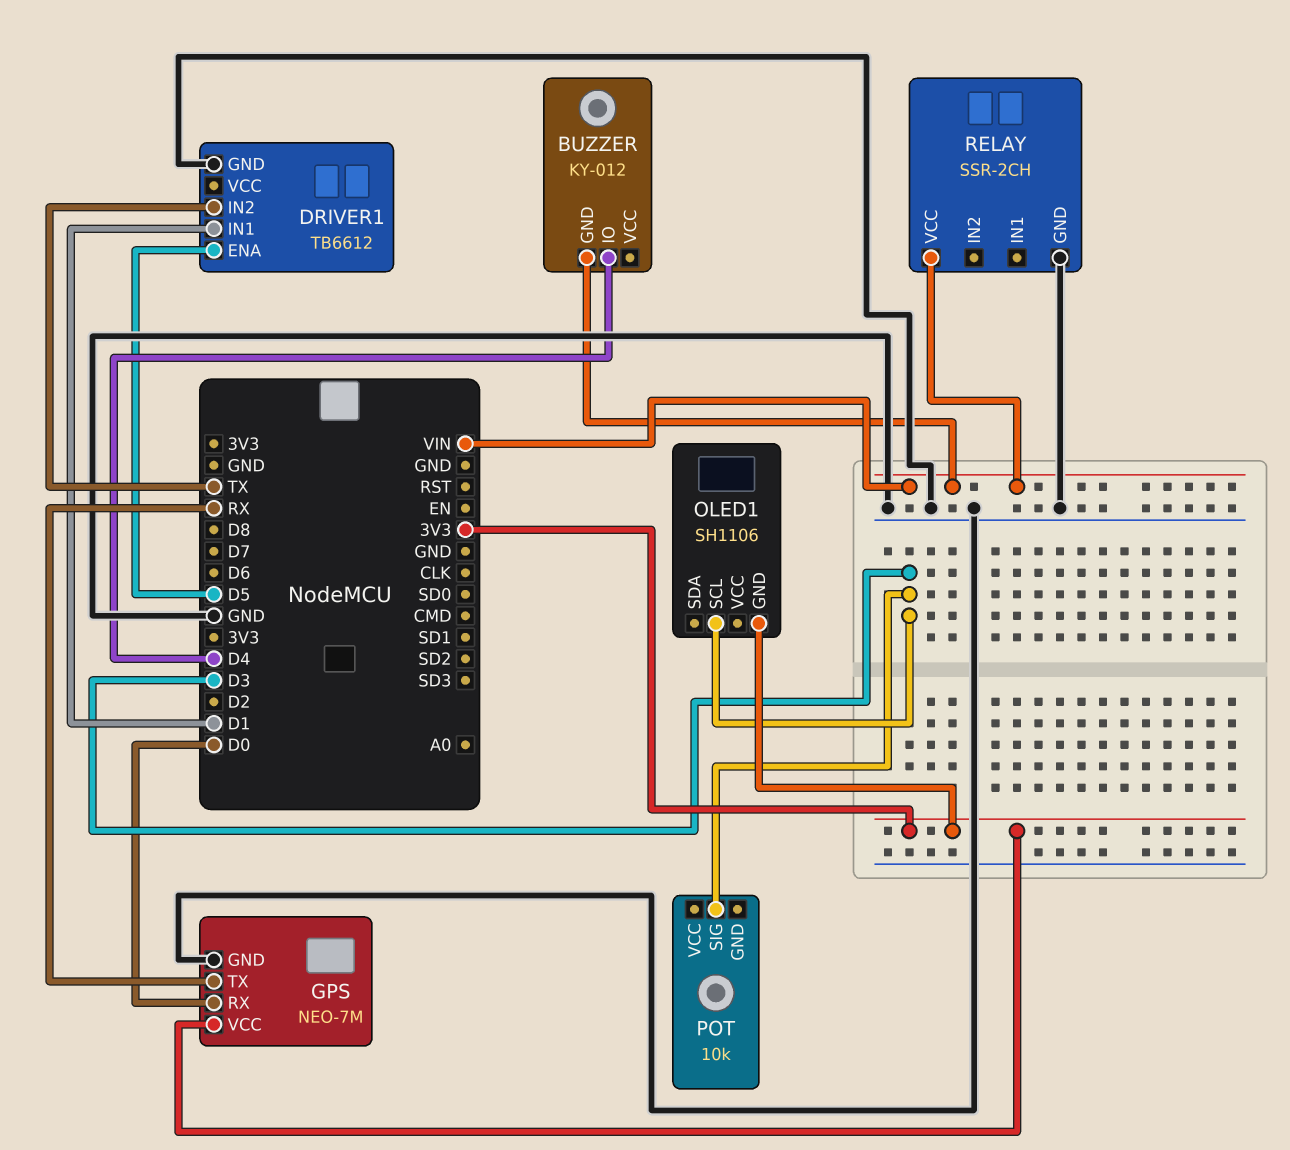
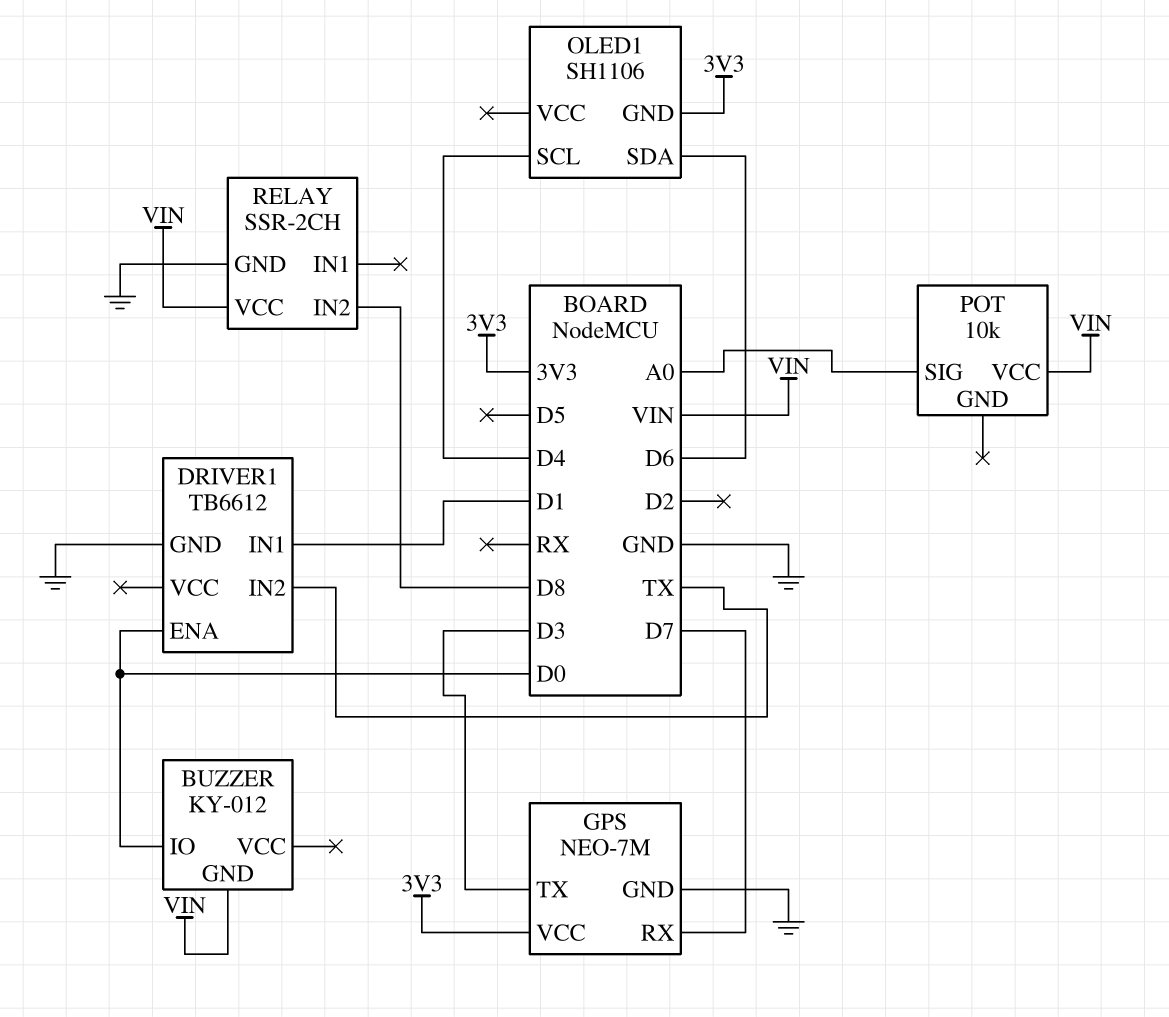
BUZZER pin IO: D4 -> D0
DRIVER1 pin ENA: D5 -> D0
GPS pin RX: D0 -> D7
GPS pin TX: RX -> D3
OLED1 pin SCL: D3 -> D4
OLED1 pin SDA: none -> D6
POT pin SIG: D3 -> A0
POT pin VCC: none -> VIN
RELAY pin IN2: none -> D8

